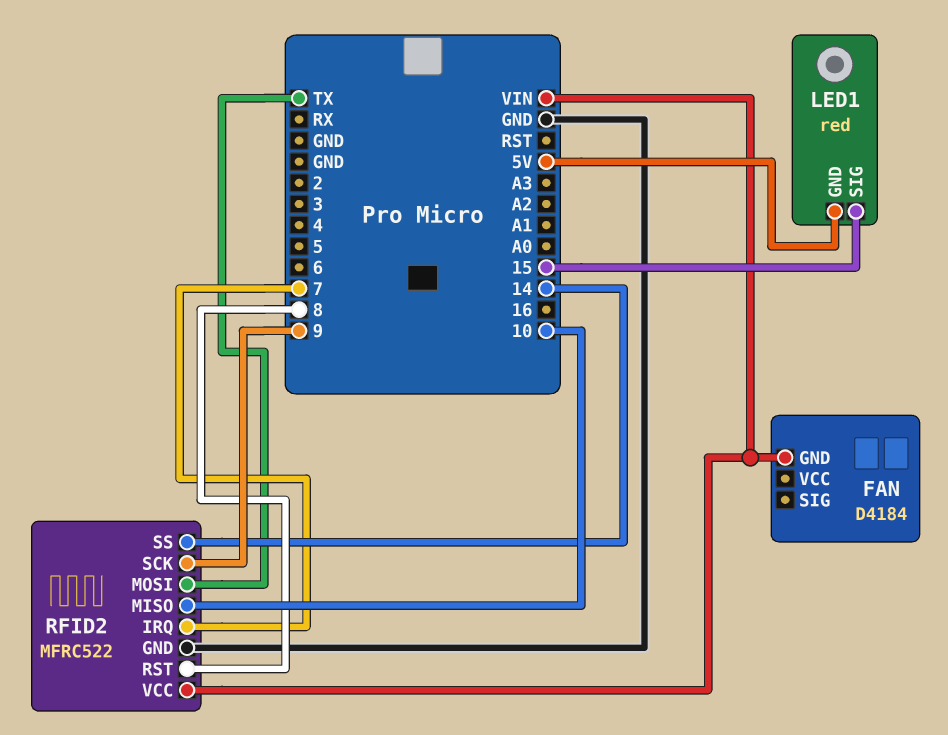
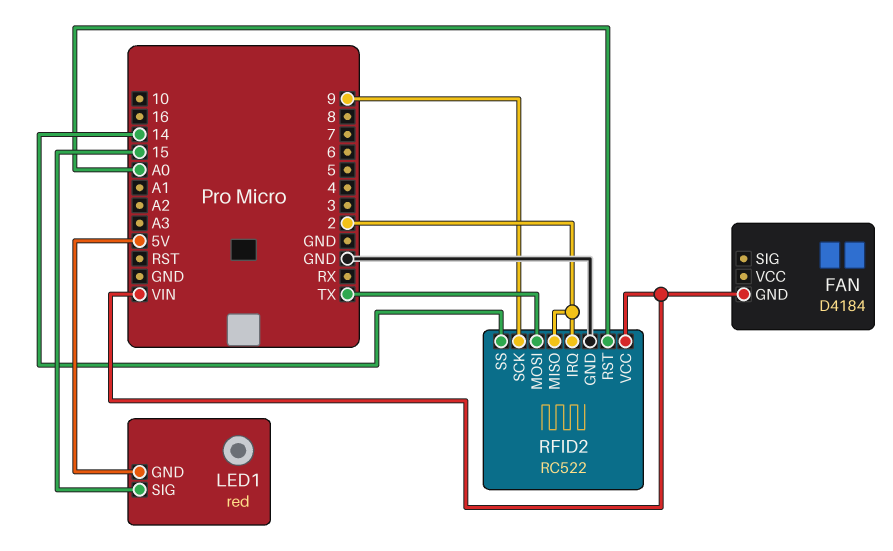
RFID2: MFRC522 -> RC522
RFID2 pin IRQ: 7 -> 2
RFID2 pin MISO: 10 -> 2
RFID2 pin RST: 8 -> A0

